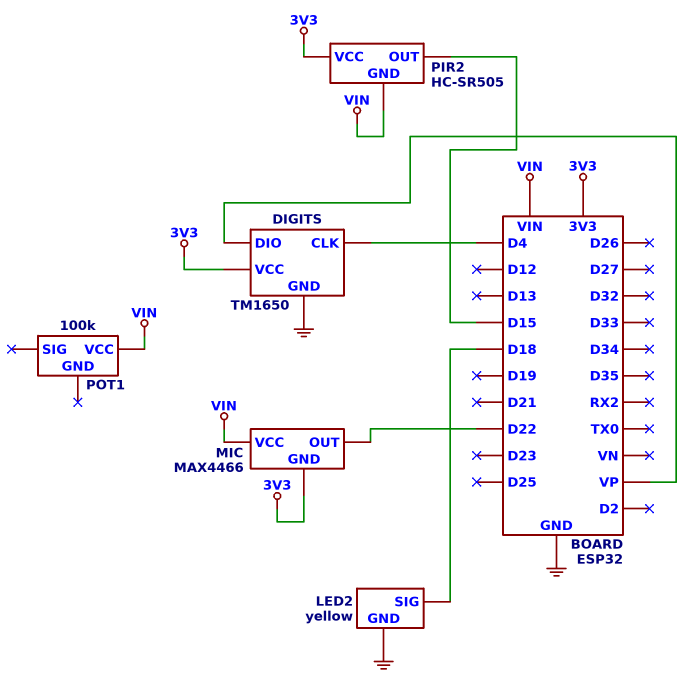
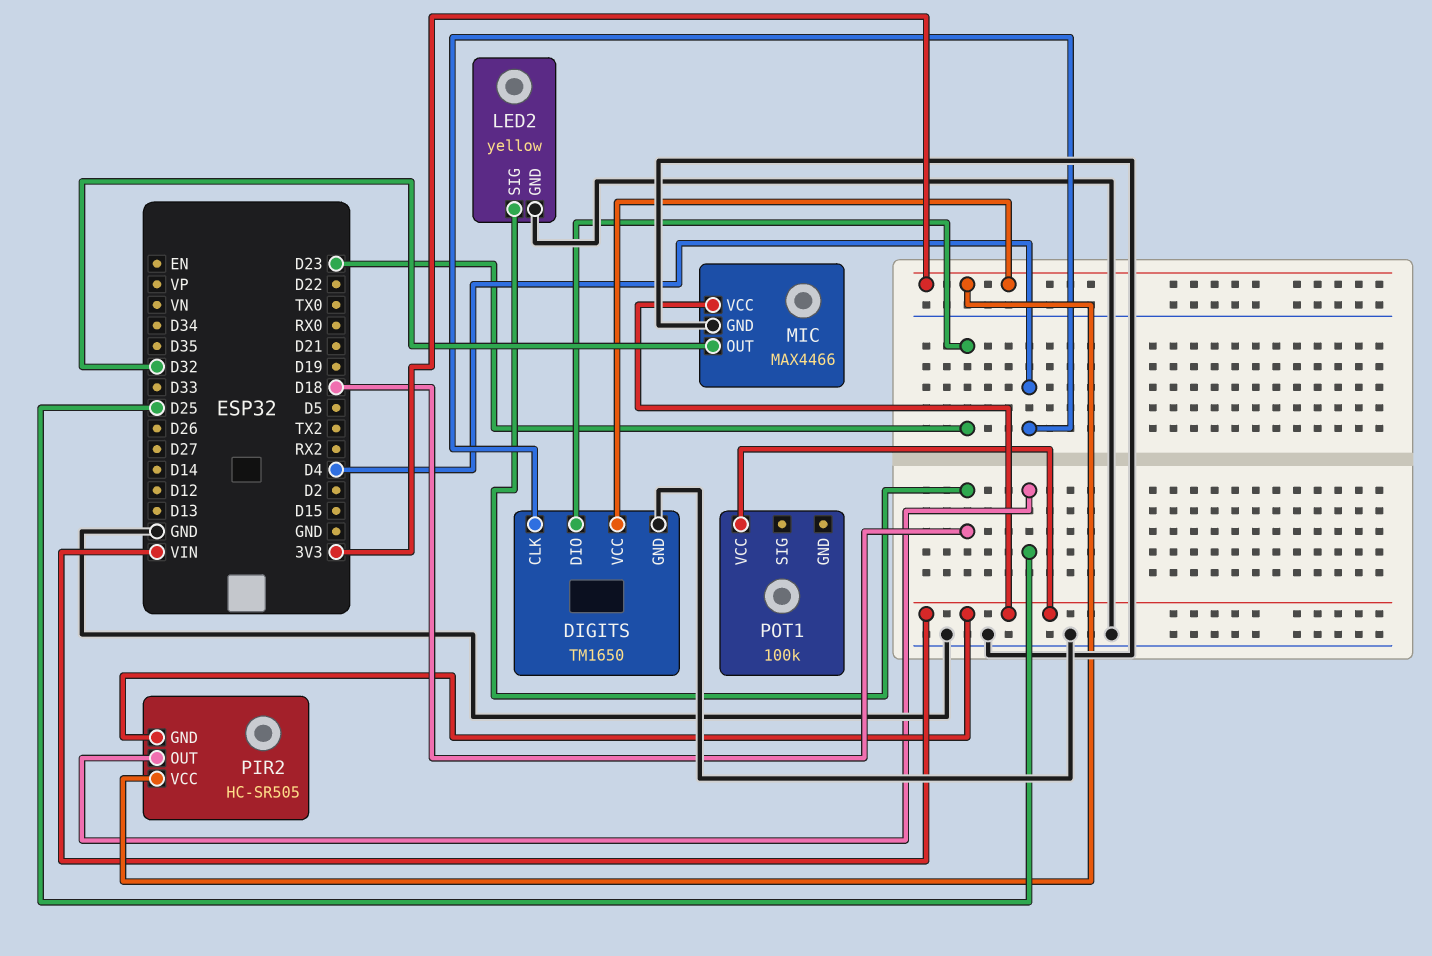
DIGITS pin DIO: VP -> D23
MIC pin GND: 3V3 -> GND
MIC pin OUT: D22 -> D32
PIR2 pin OUT: D15 -> D25

